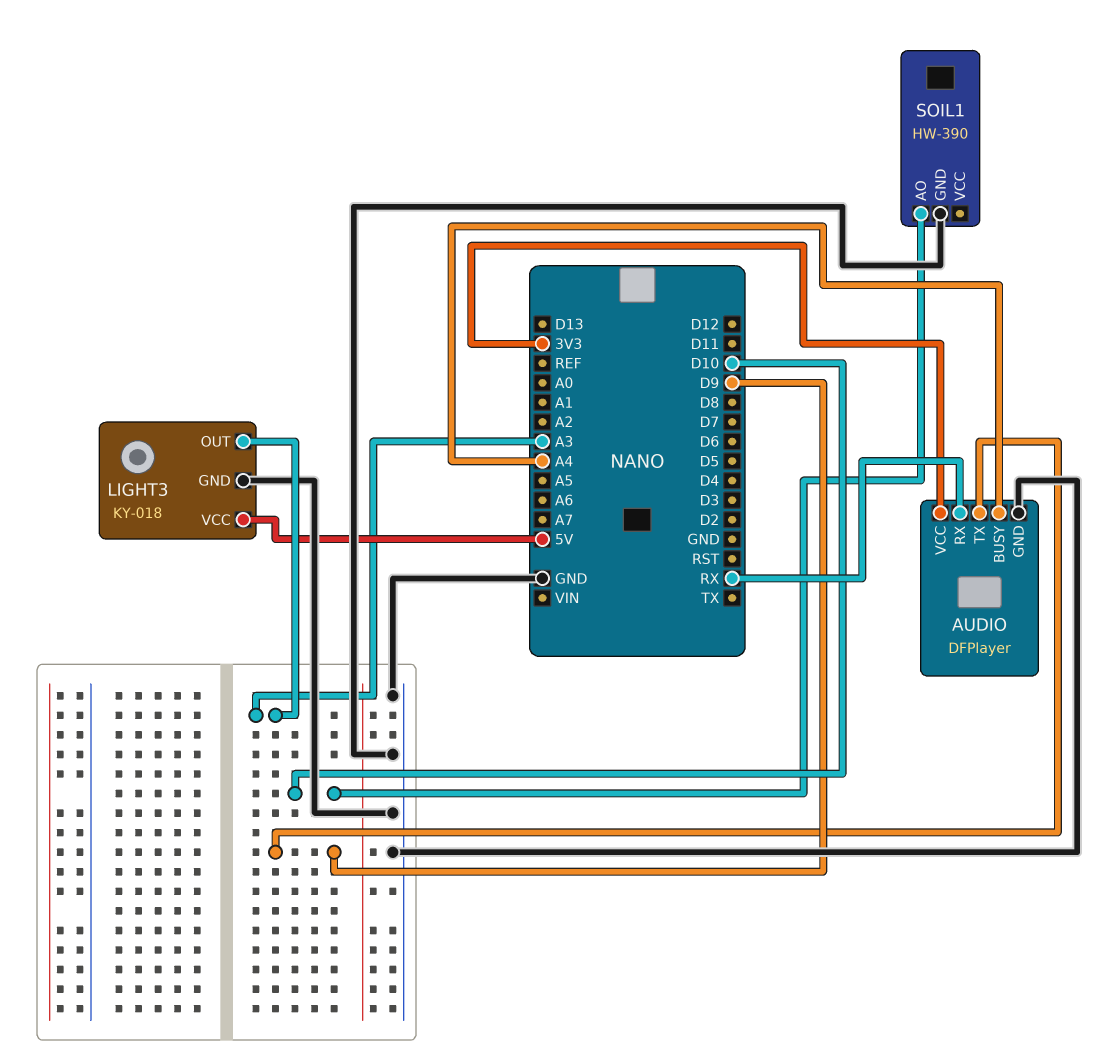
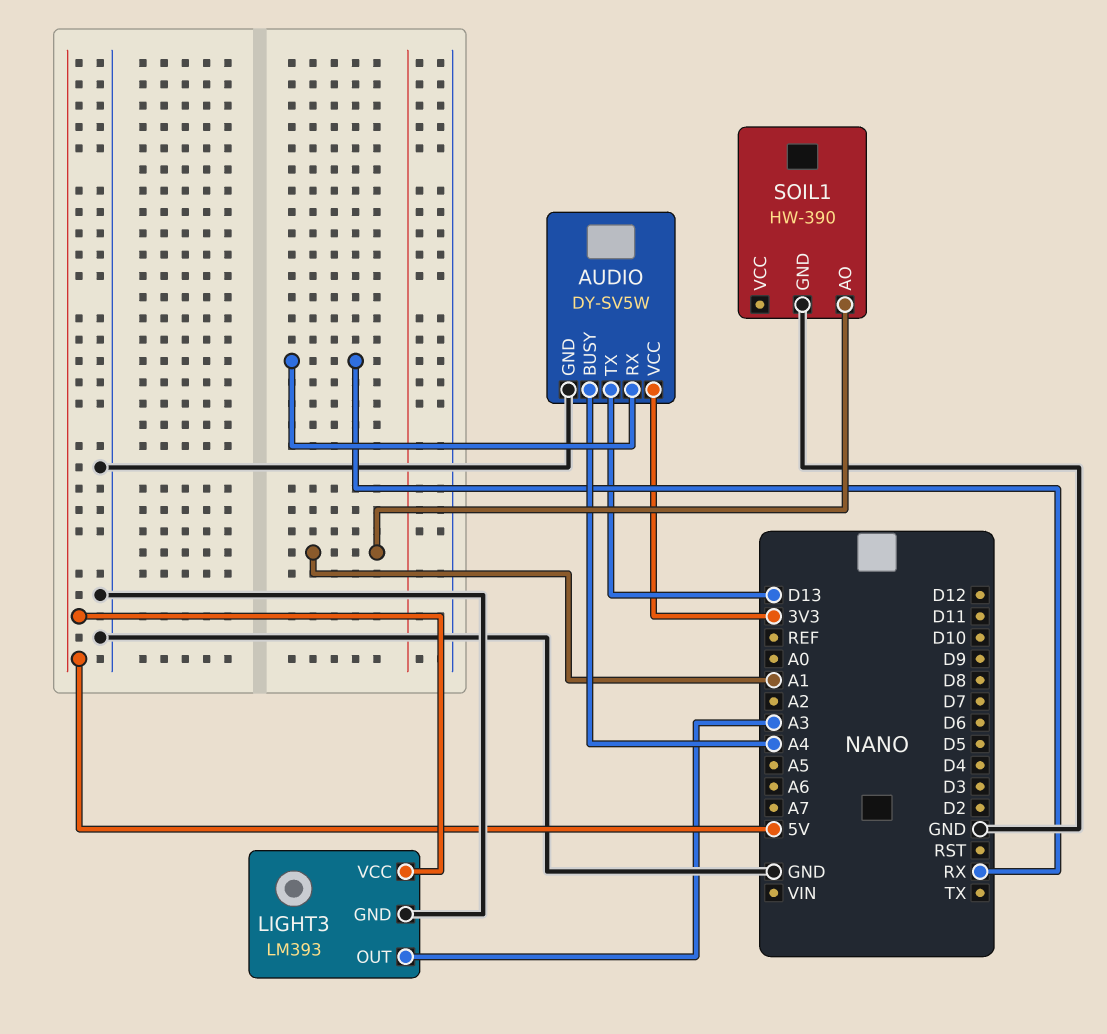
AUDIO: DFPlayer -> DY-SV5W
AUDIO pin TX: D9 -> D13
LIGHT3: KY-018 -> LM393
SOIL1 pin AO: D10 -> A1

